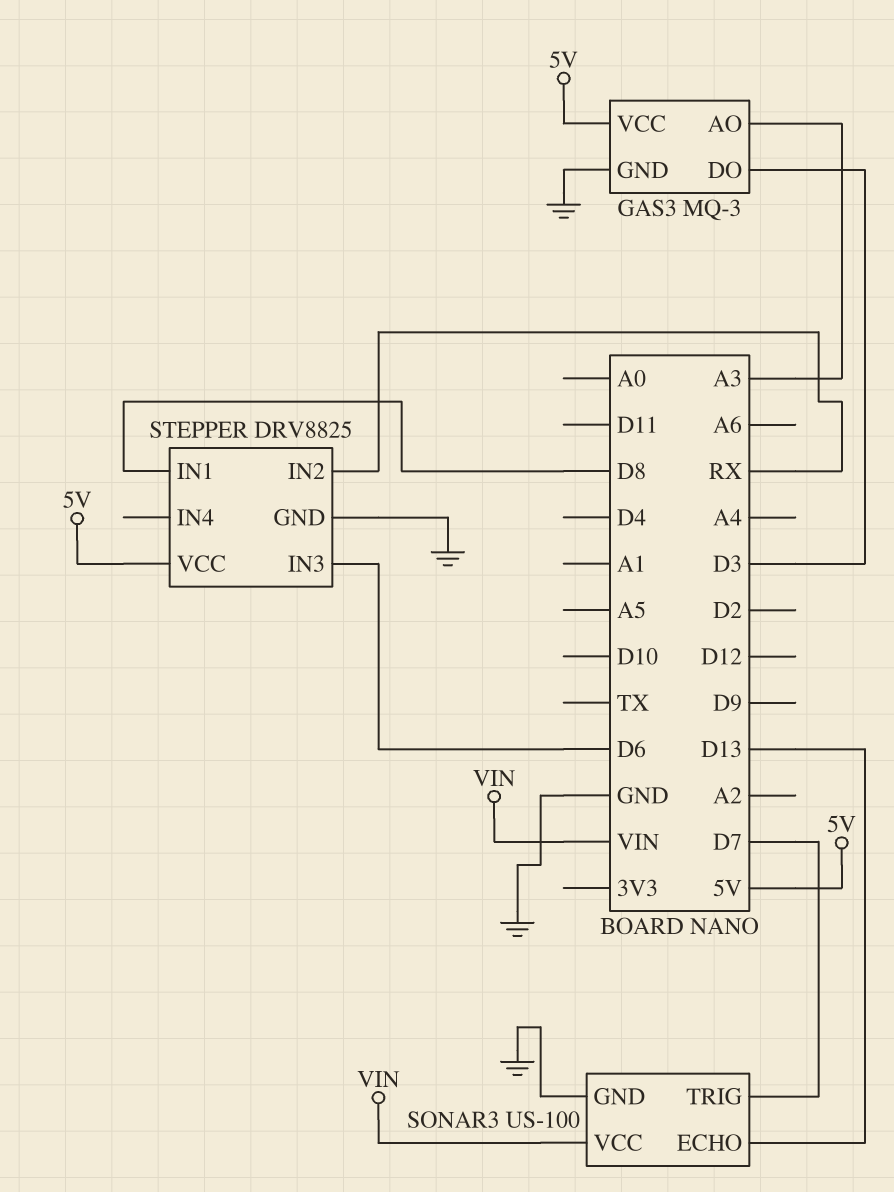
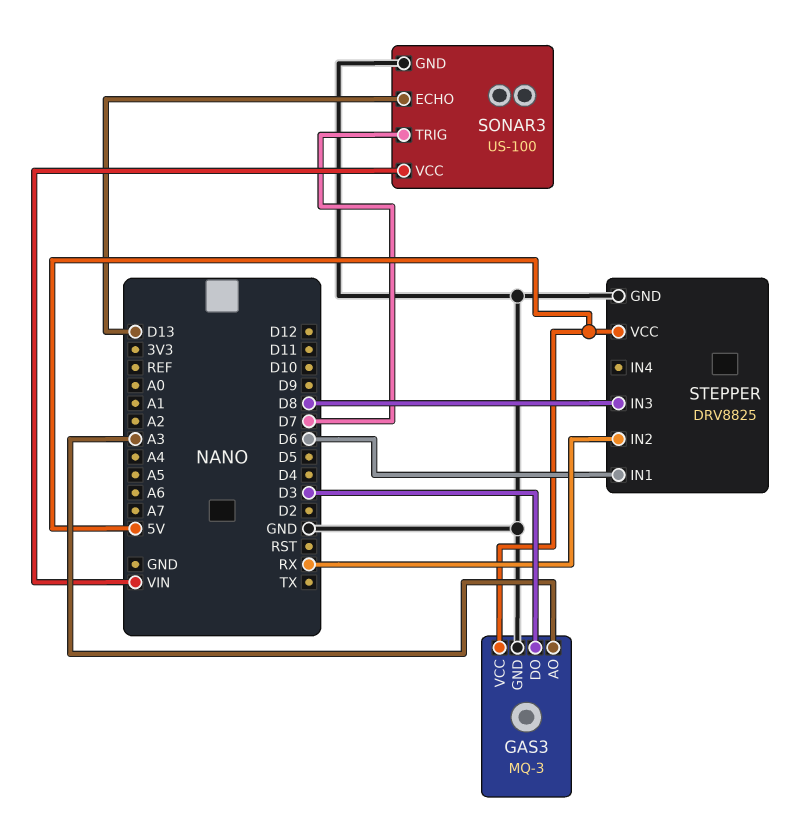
STEPPER pin IN1: D8 -> D6
STEPPER pin IN3: D6 -> D8

